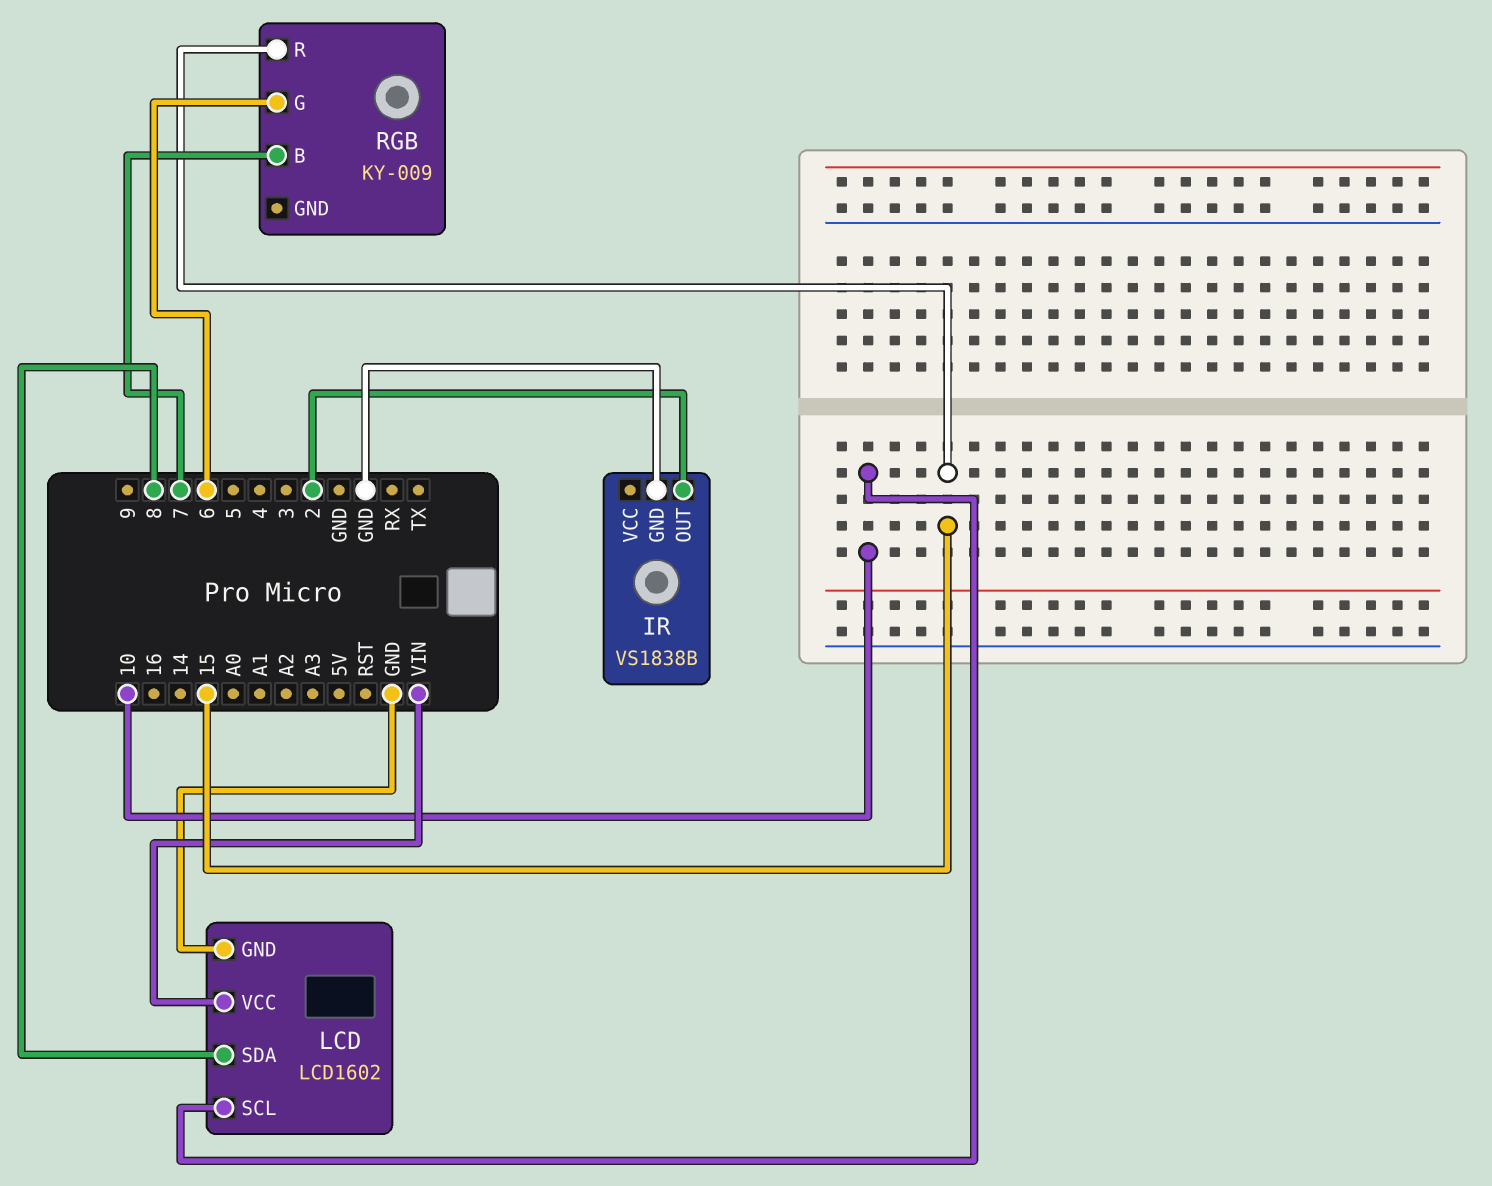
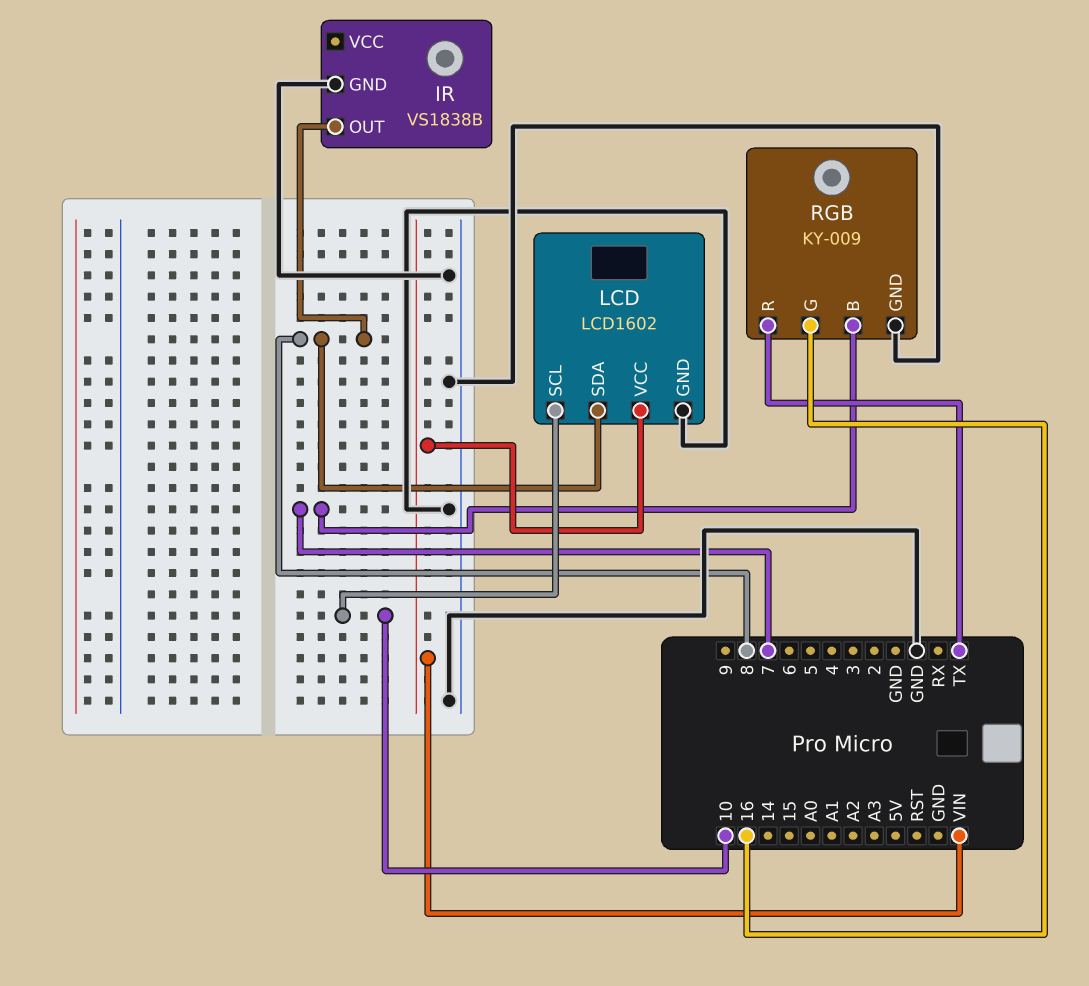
IR pin OUT: 2 -> 8
RGB pin G: 6 -> 16
RGB pin GND: none -> GND
RGB pin R: 15 -> TX

